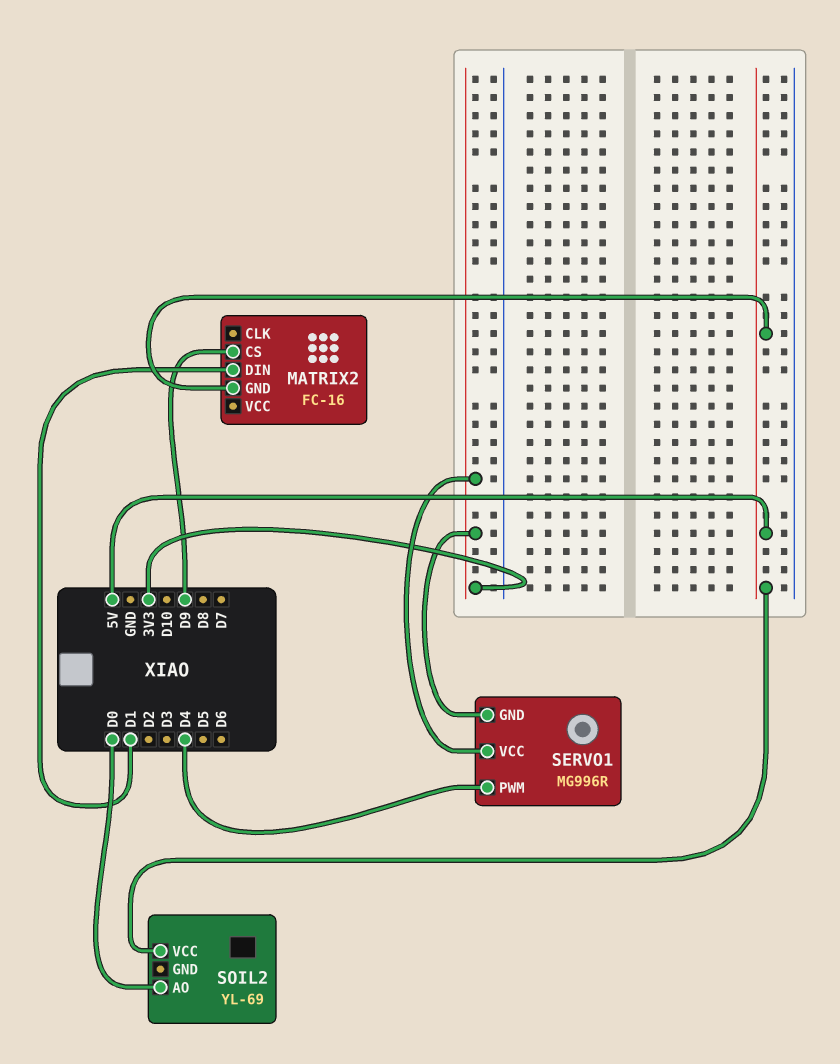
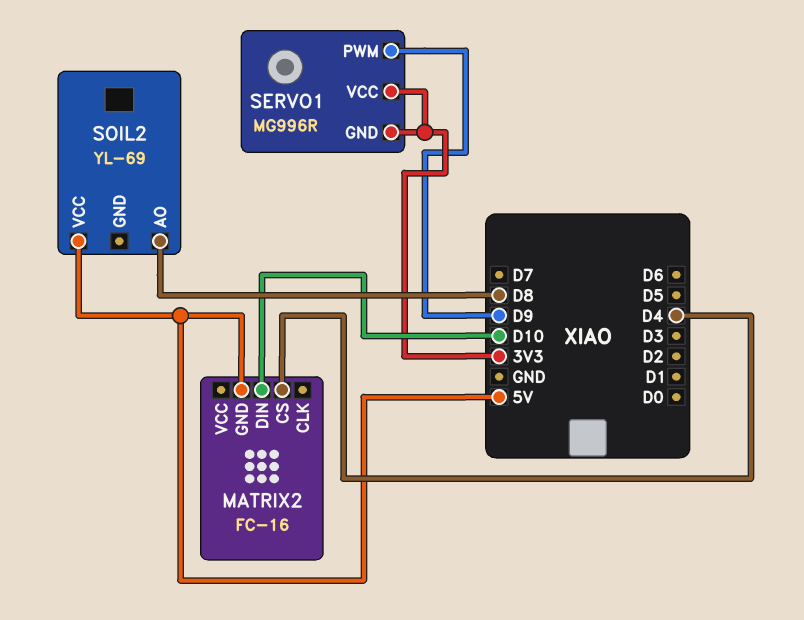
MATRIX2 pin CS: D9 -> D4
MATRIX2 pin DIN: D1 -> D10
SERVO1 pin PWM: D4 -> D9
SOIL2 pin AO: D0 -> D8

